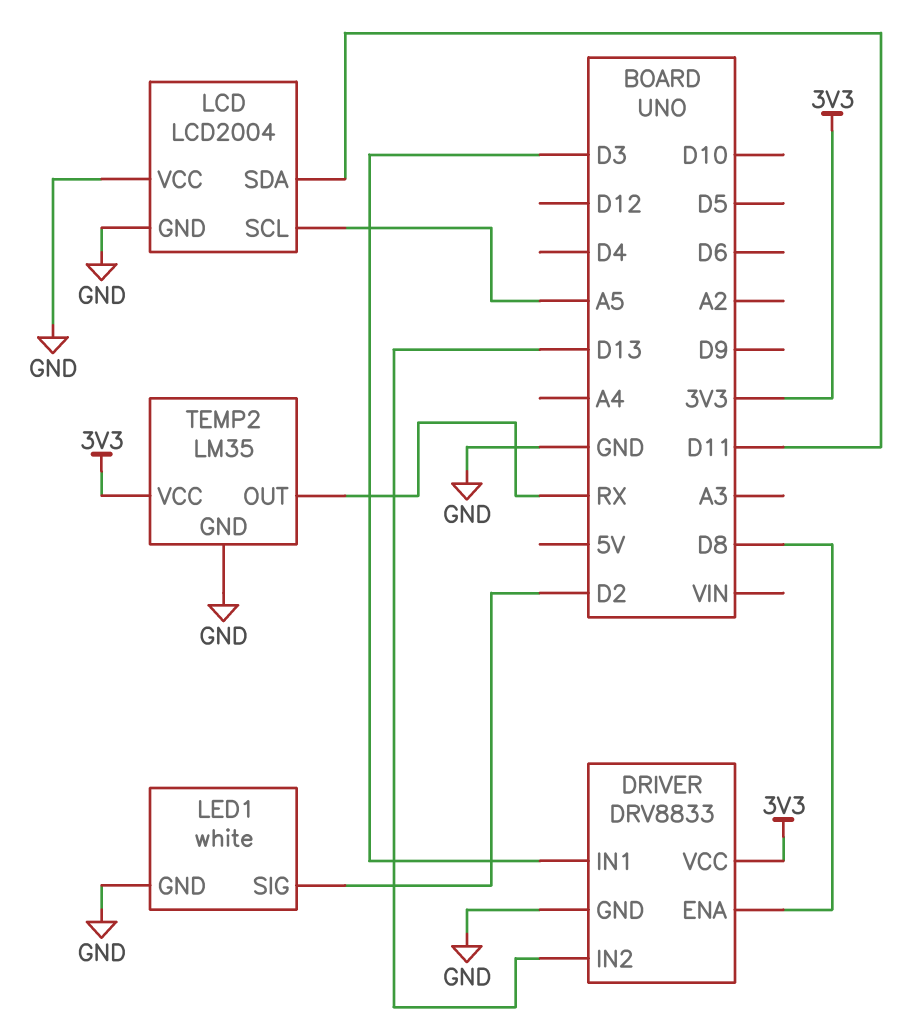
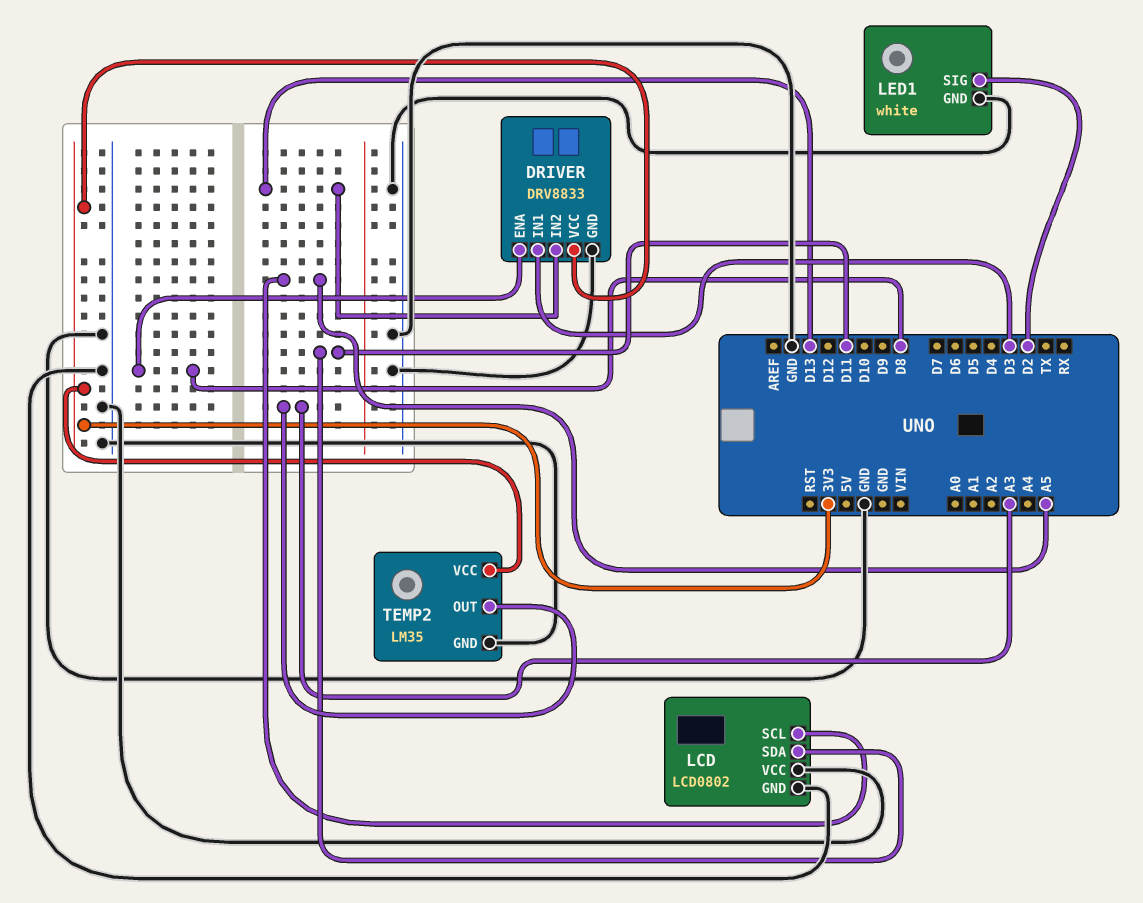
LCD: LCD2004 -> LCD0802
TEMP2 pin OUT: RX -> A3

